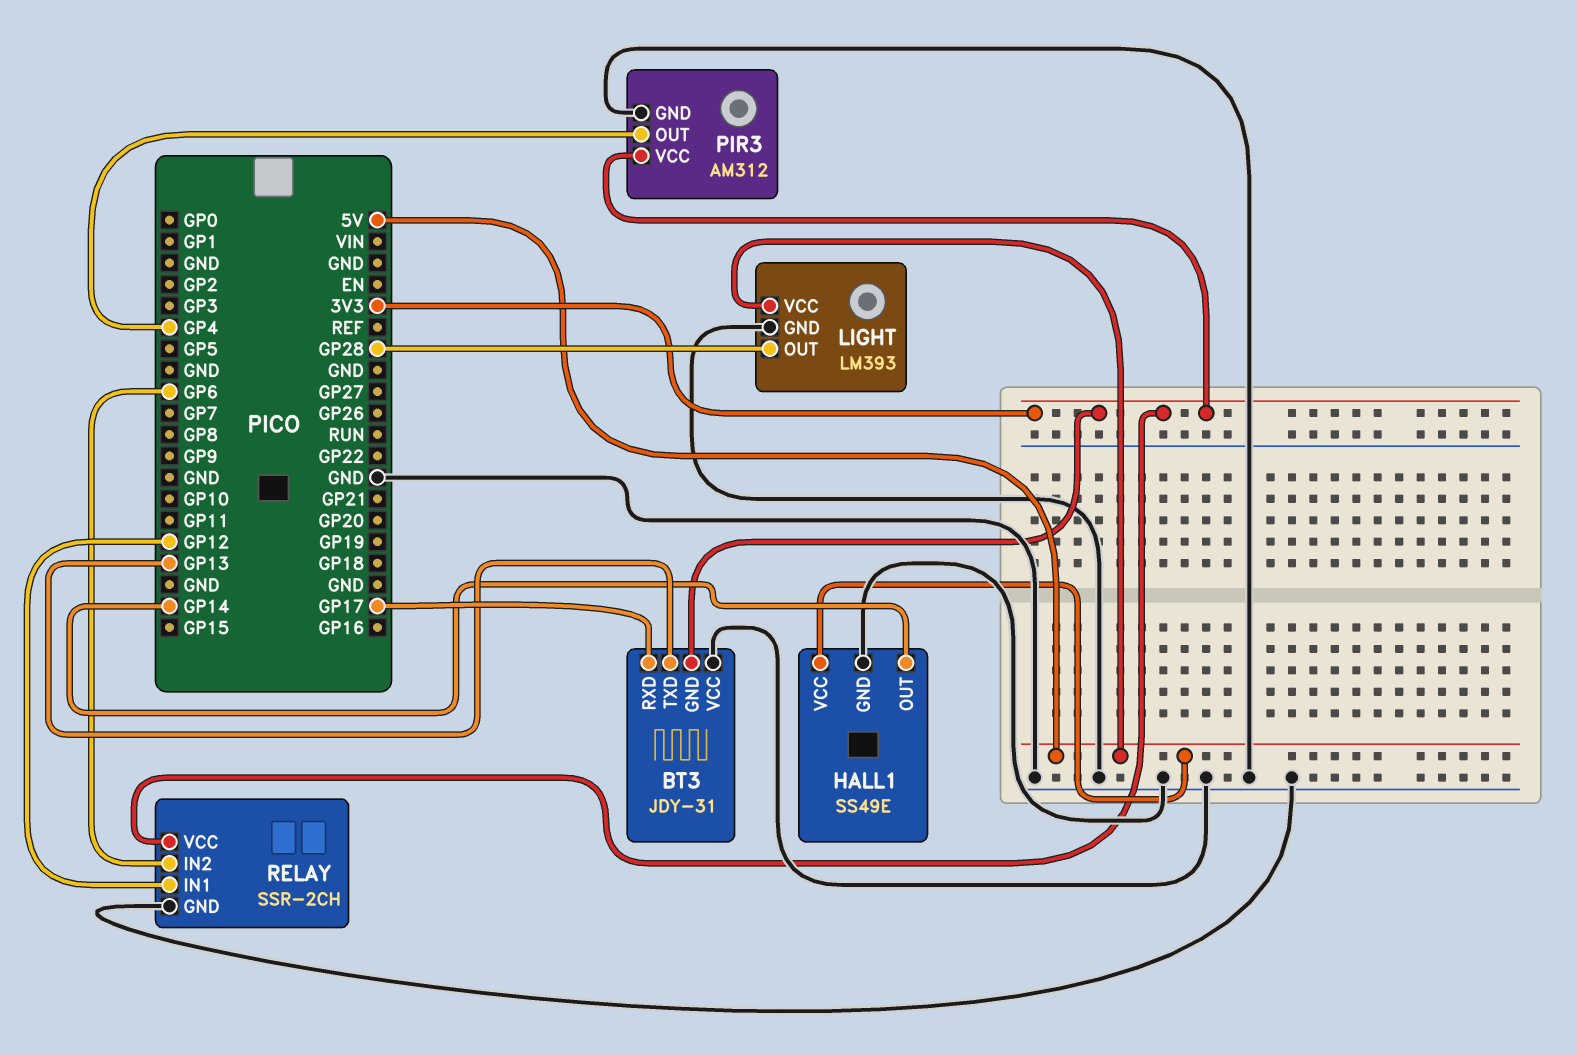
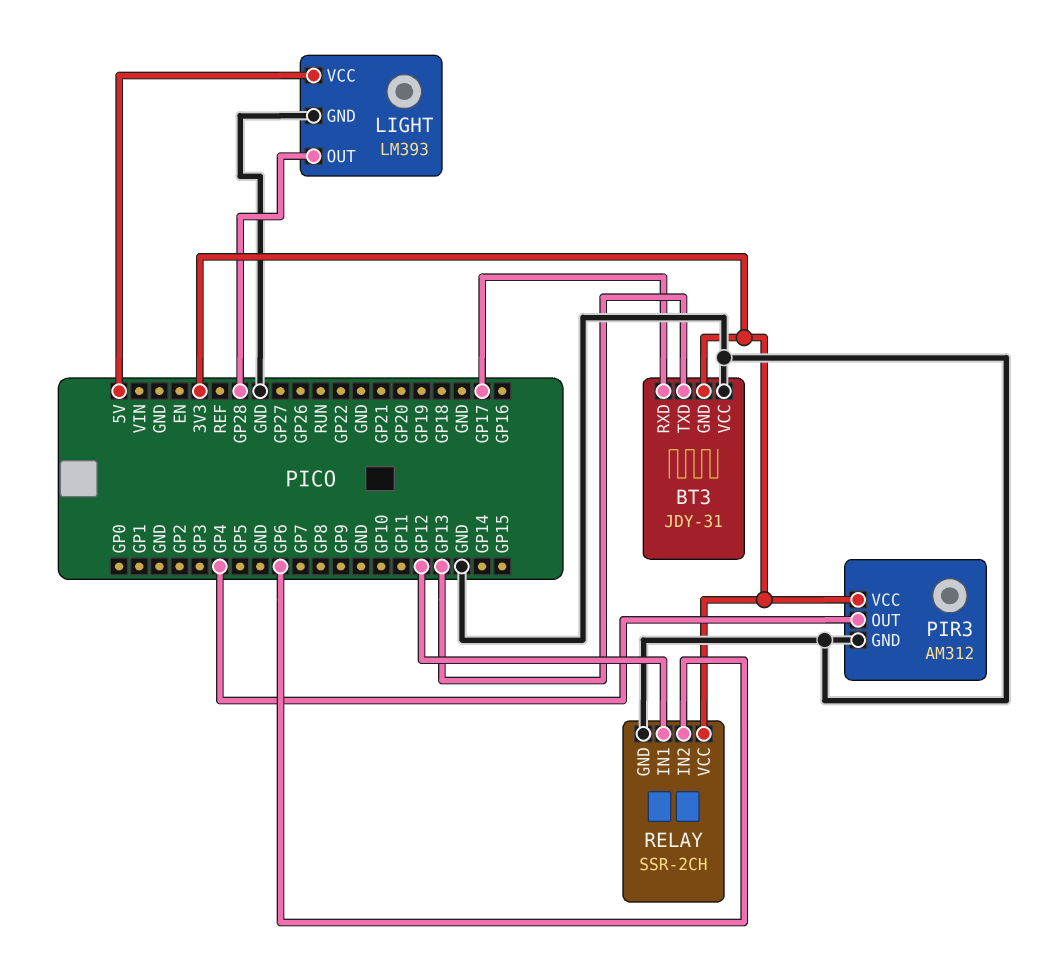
HALL1: SS49E -> none
HALL1 pin GND: GND -> none
HALL1 pin OUT: GP14 -> none
HALL1 pin VCC: 5V -> none

